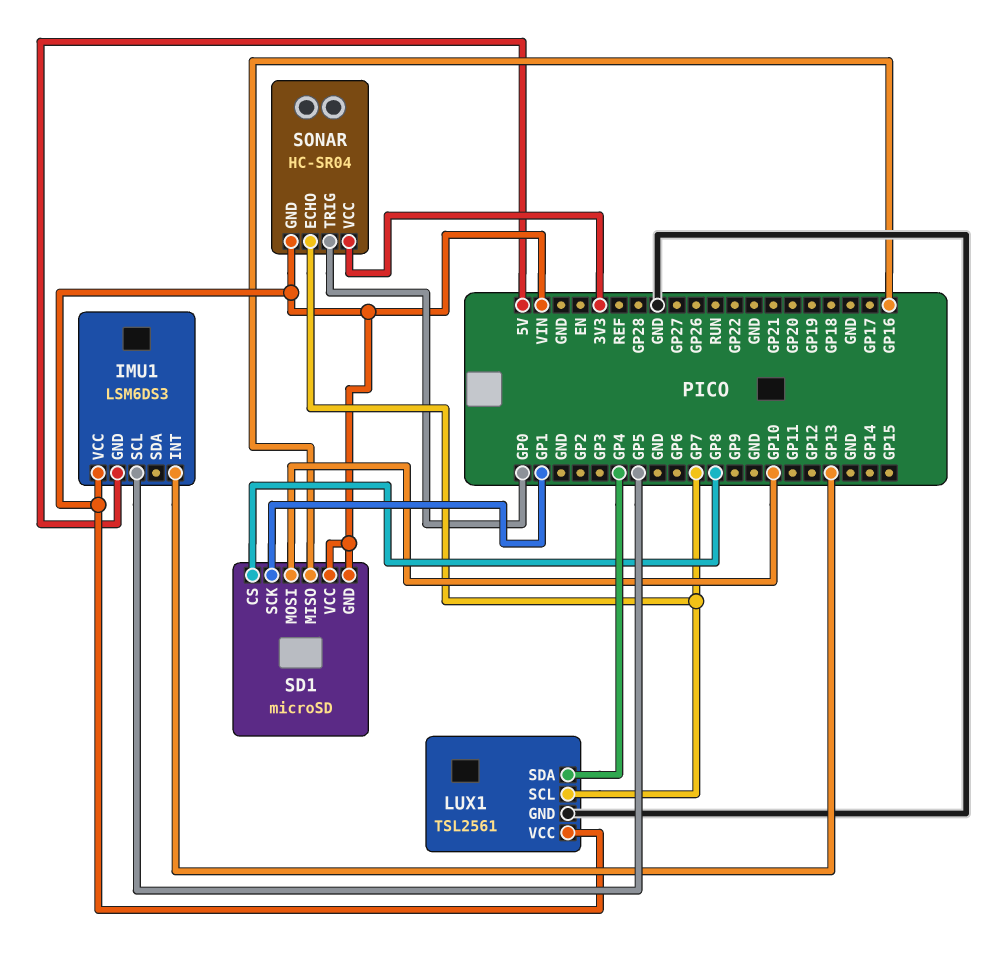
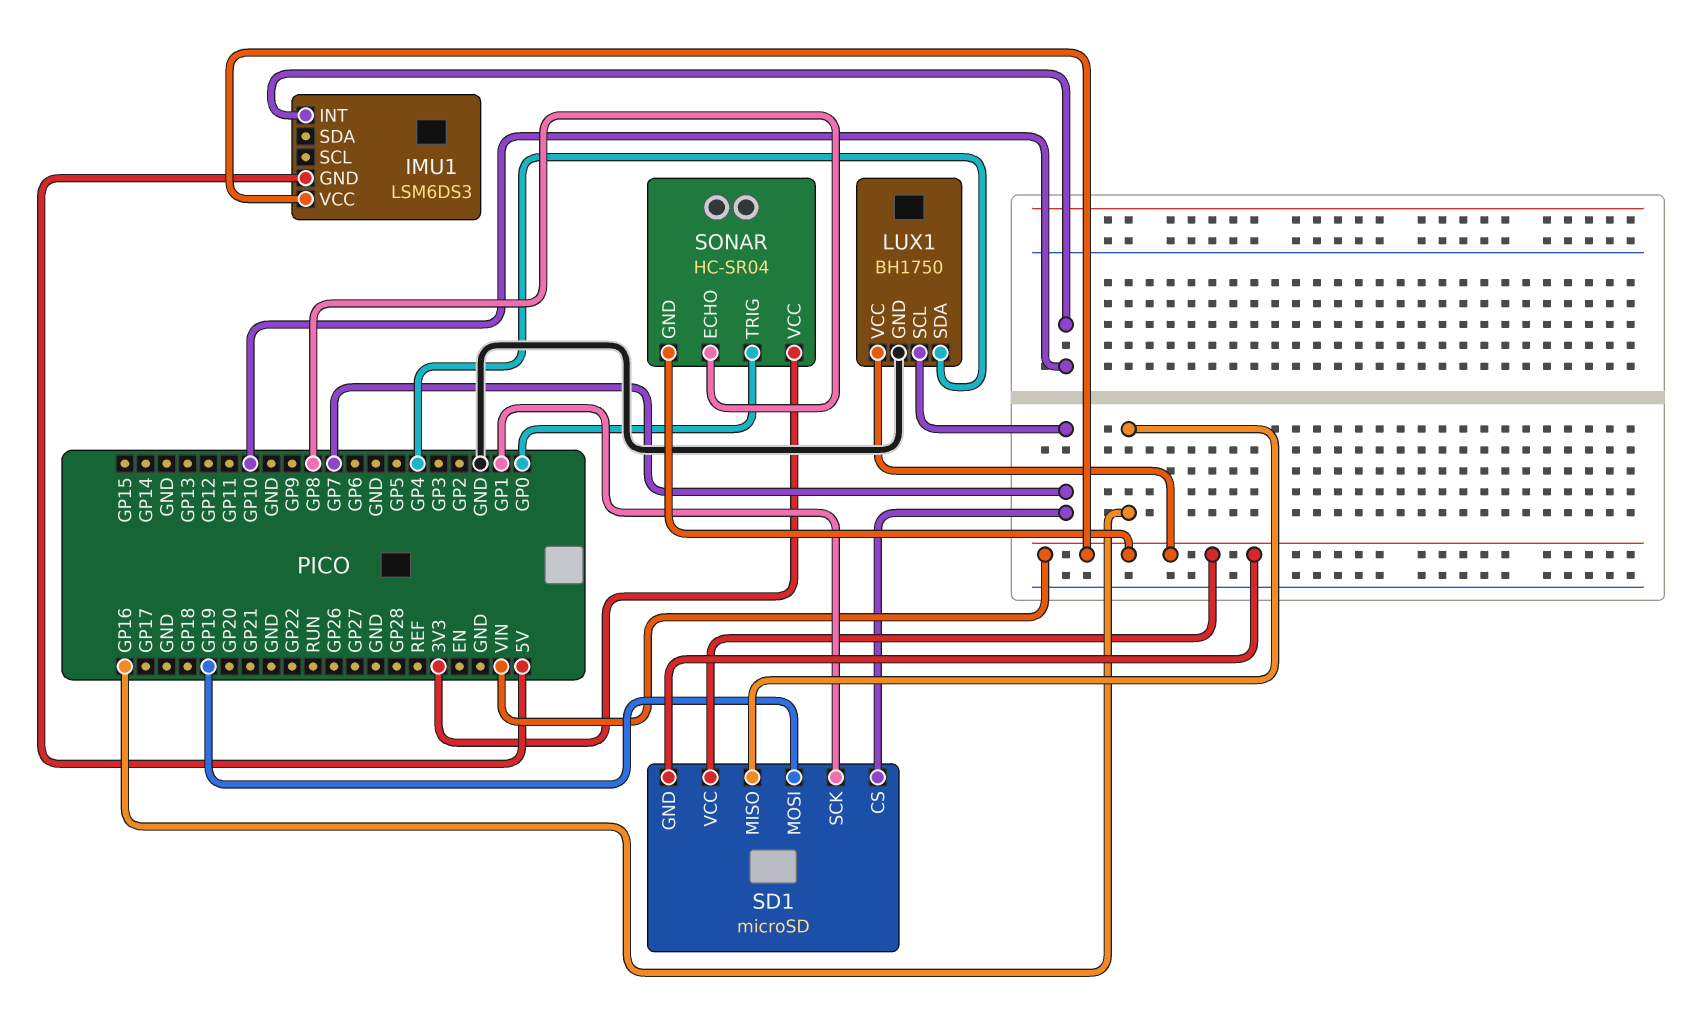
IMU1 pin INT: GP13 -> GP10
IMU1 pin SCL: GP5 -> none
LUX1: TSL2561 -> BH1750
SD1 pin CS: GP8 -> GP7
SD1 pin MOSI: GP10 -> GP19
SONAR pin ECHO: GP7 -> GP8

